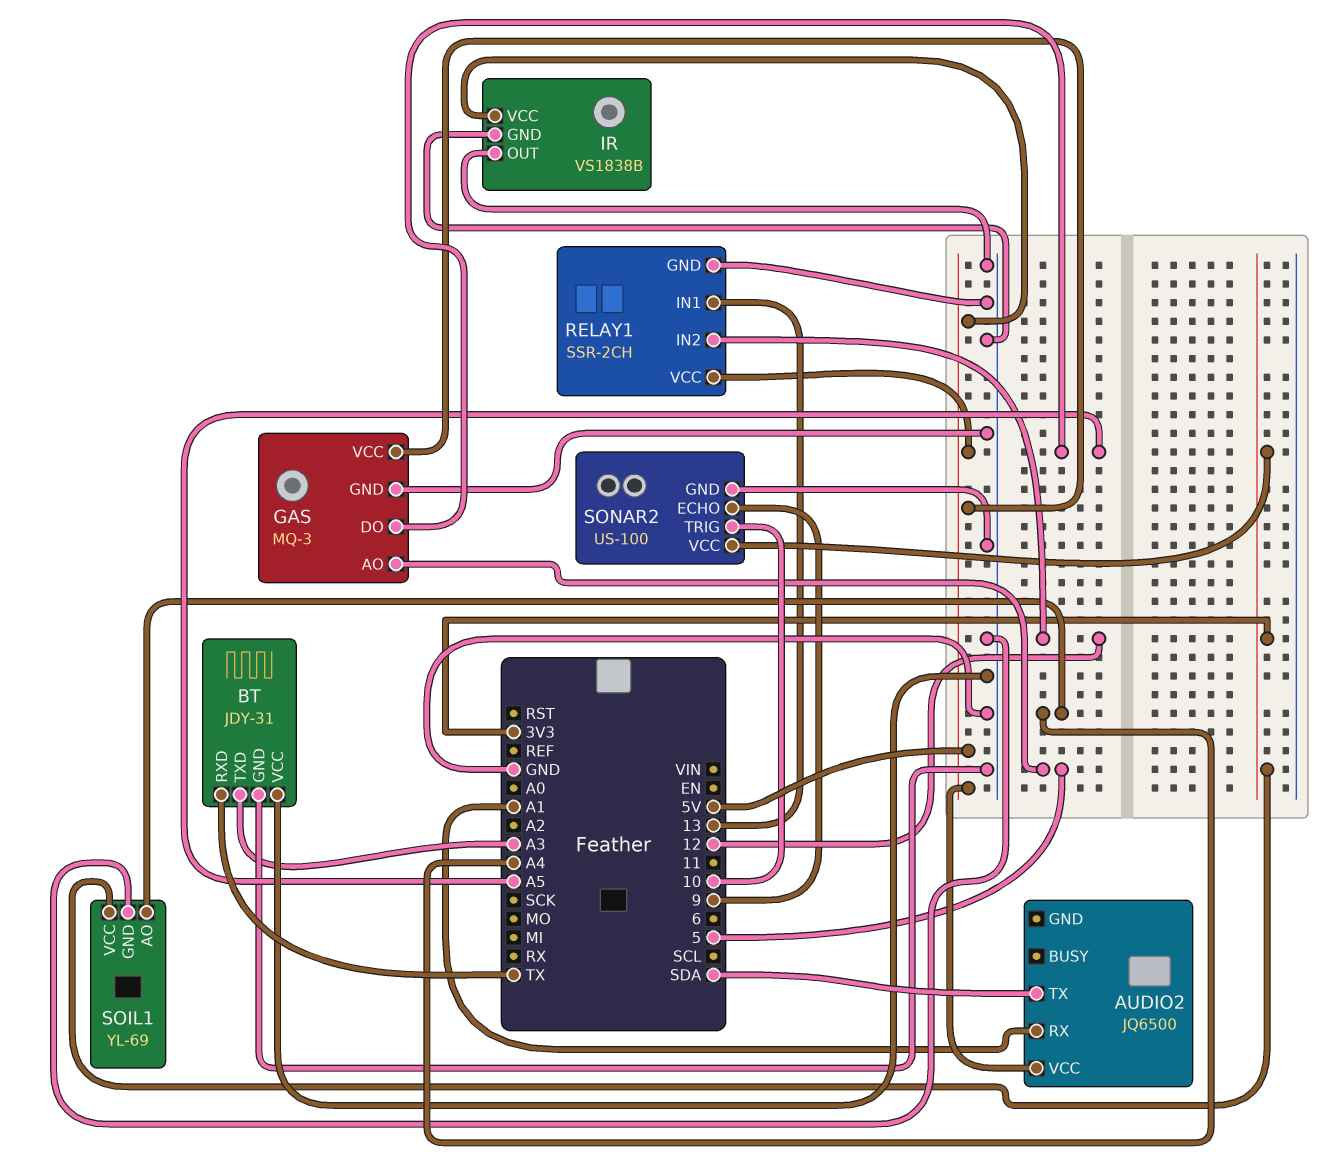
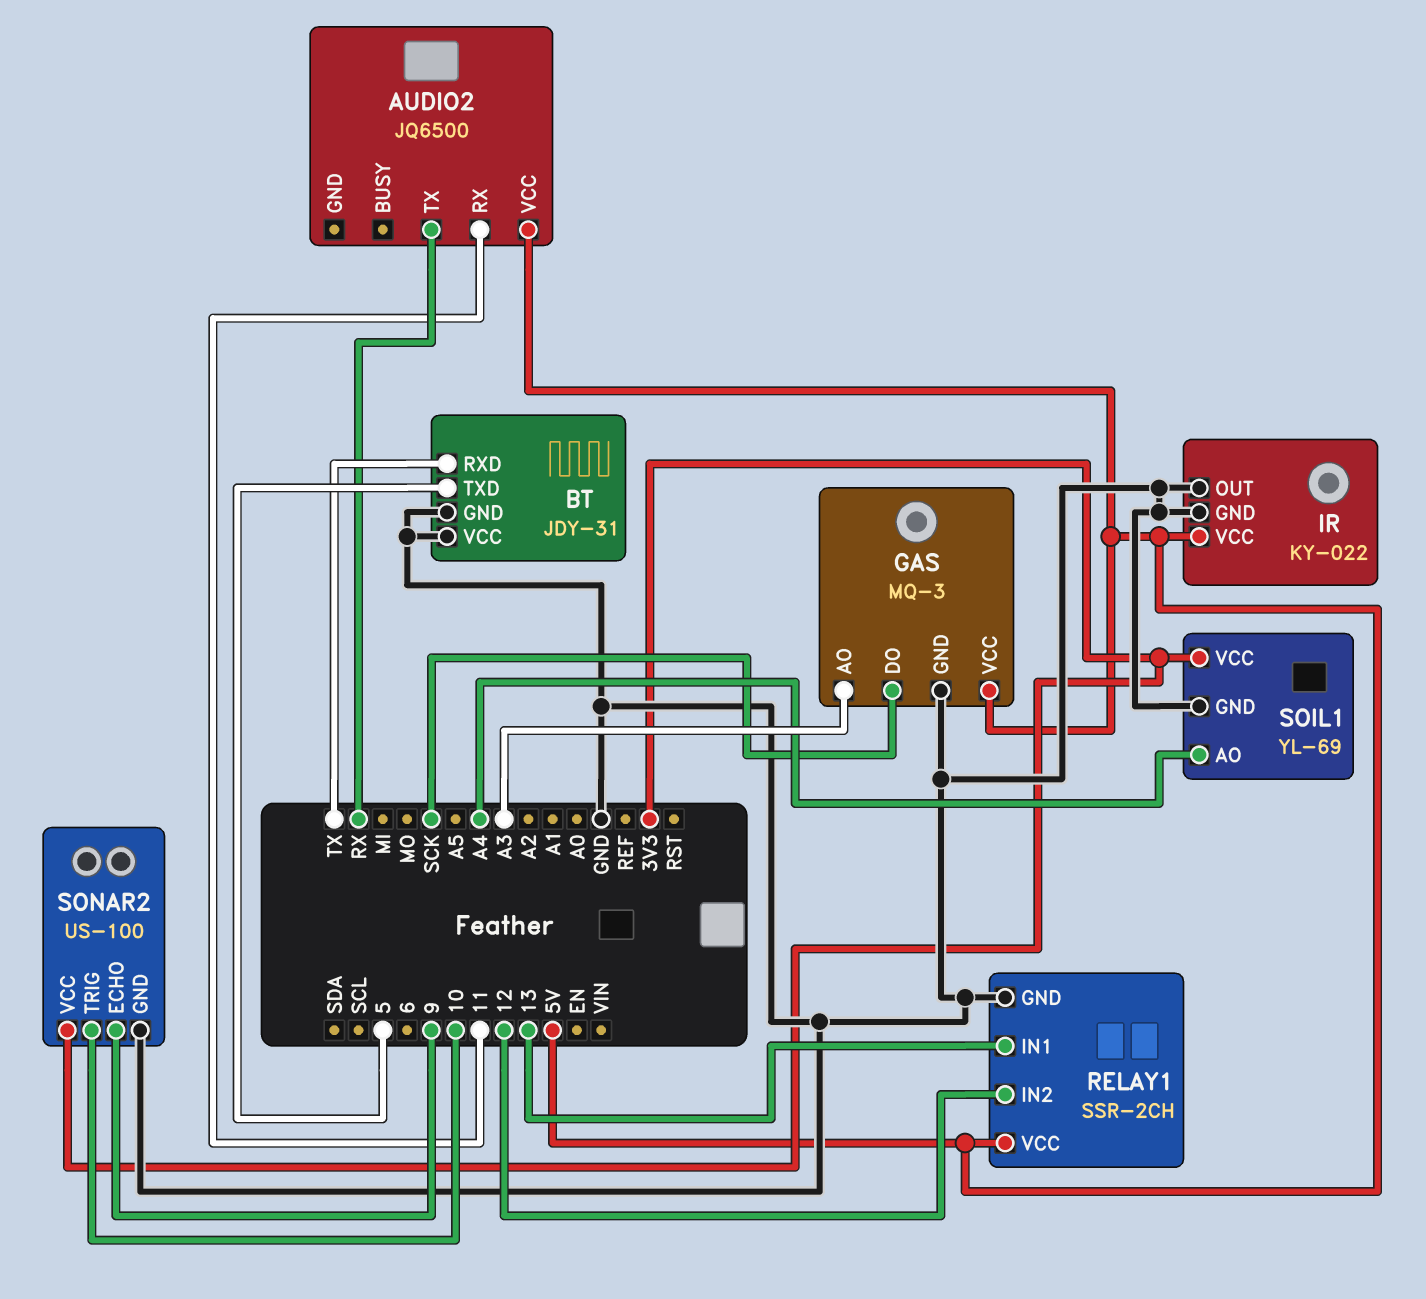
AUDIO2 pin RX: A1 -> 11
AUDIO2 pin TX: SDA -> RX
BT pin TXD: A3 -> 5
GAS pin AO: 5 -> A3
GAS pin DO: A5 -> SCK
IR: VS1838B -> KY-022

